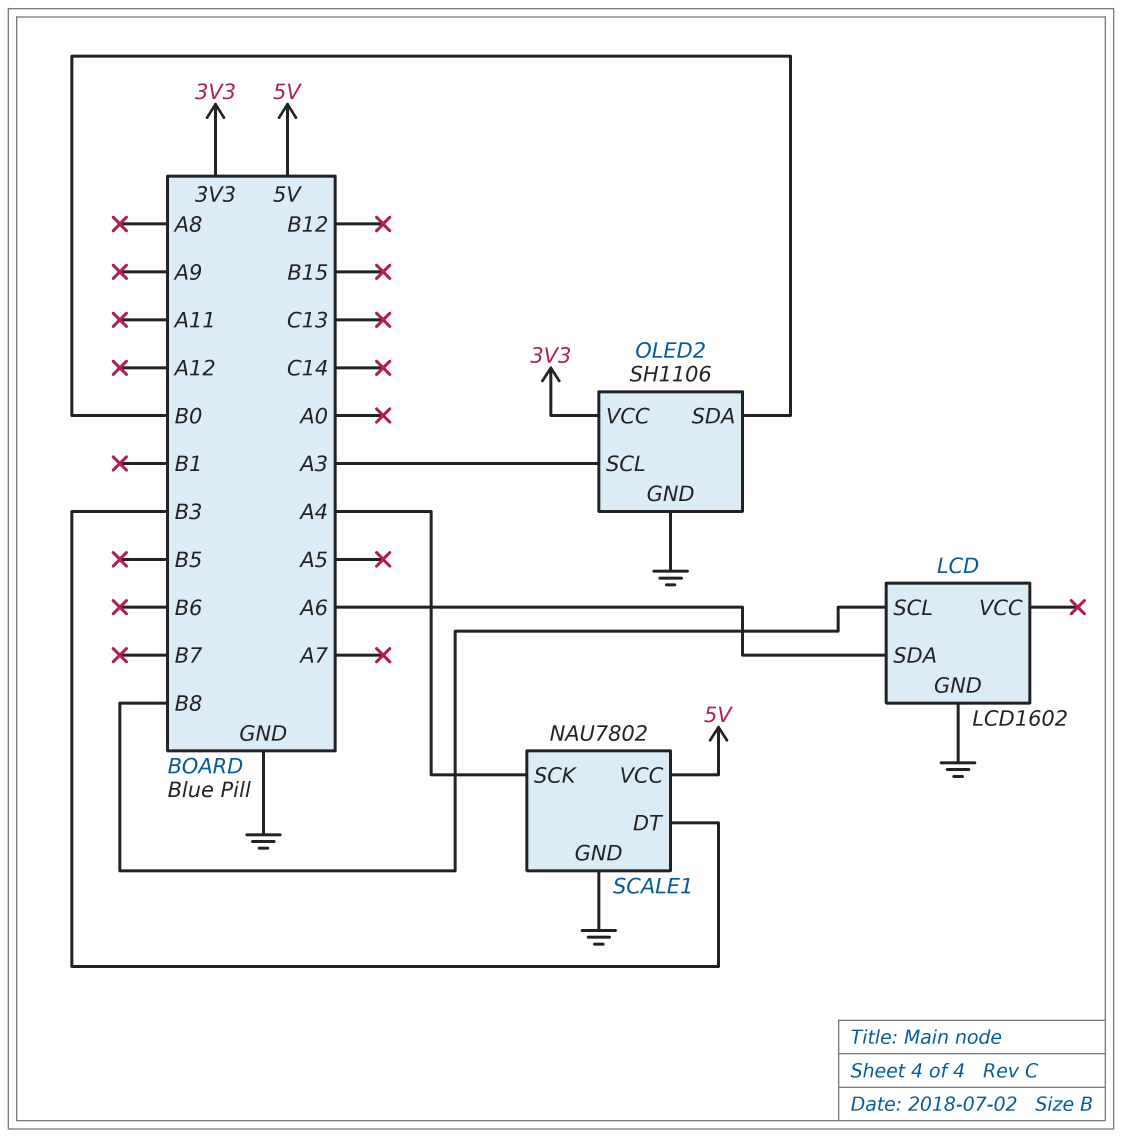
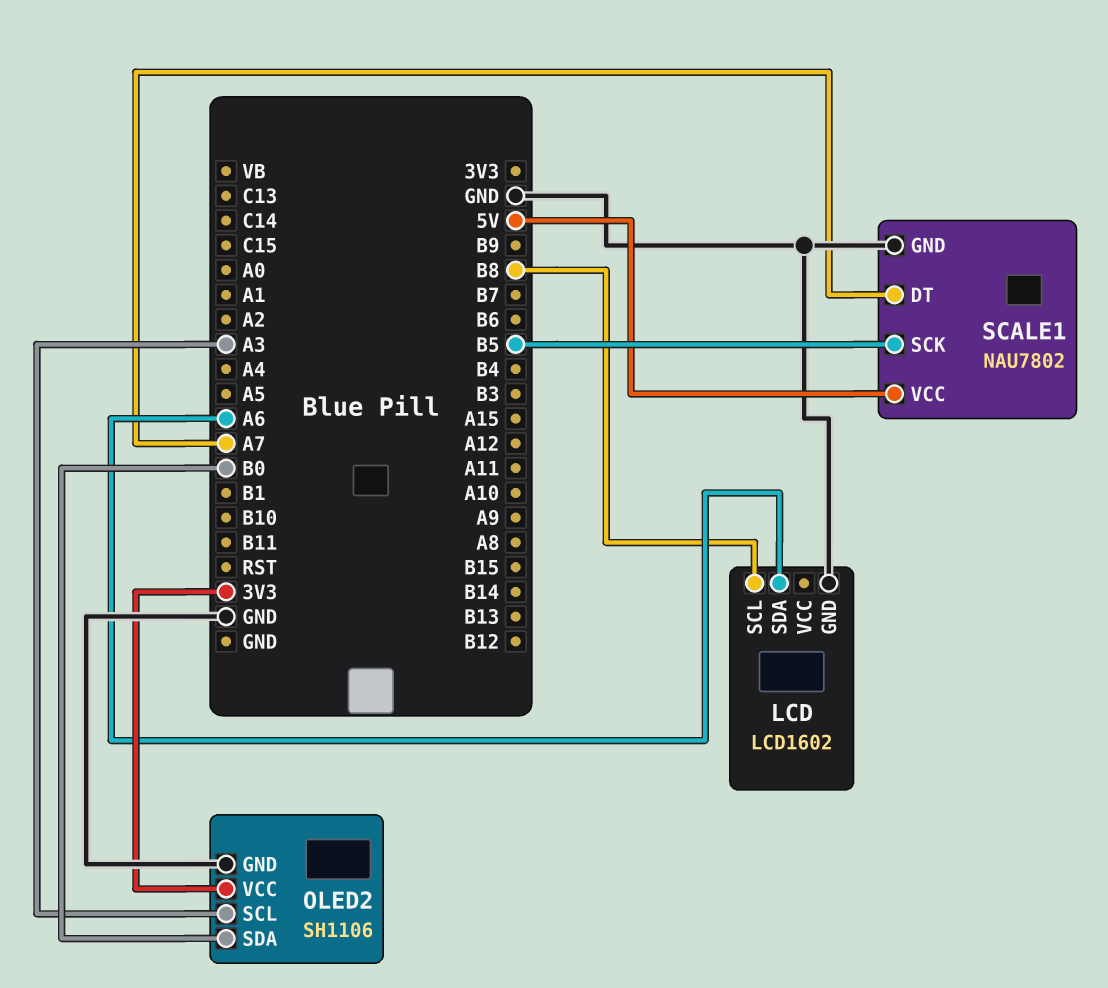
SCALE1 pin DT: B3 -> A7
SCALE1 pin SCK: A4 -> B5

